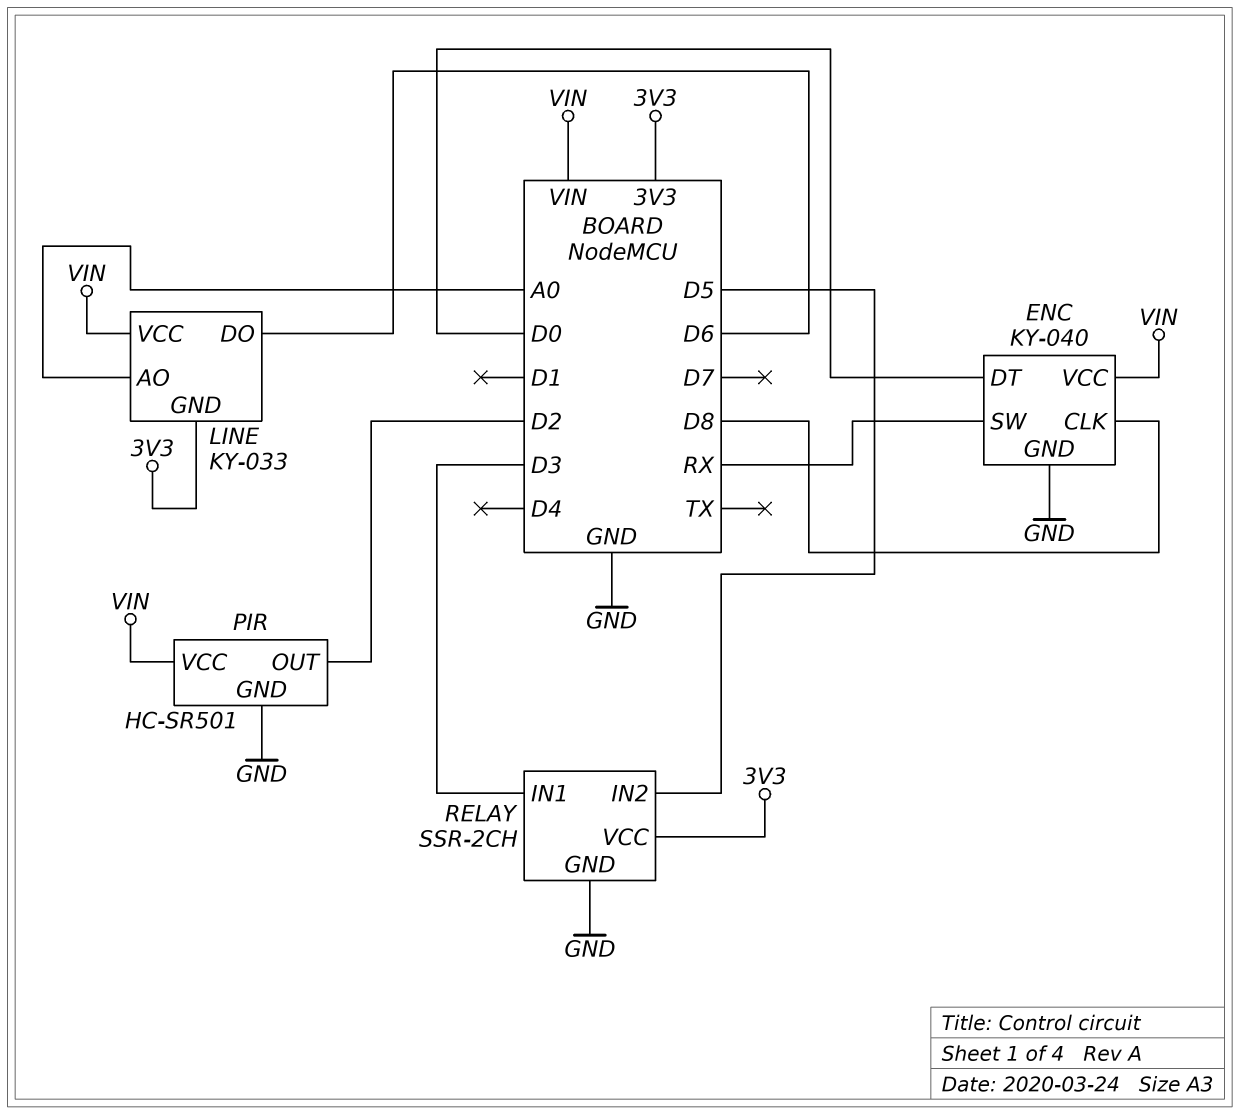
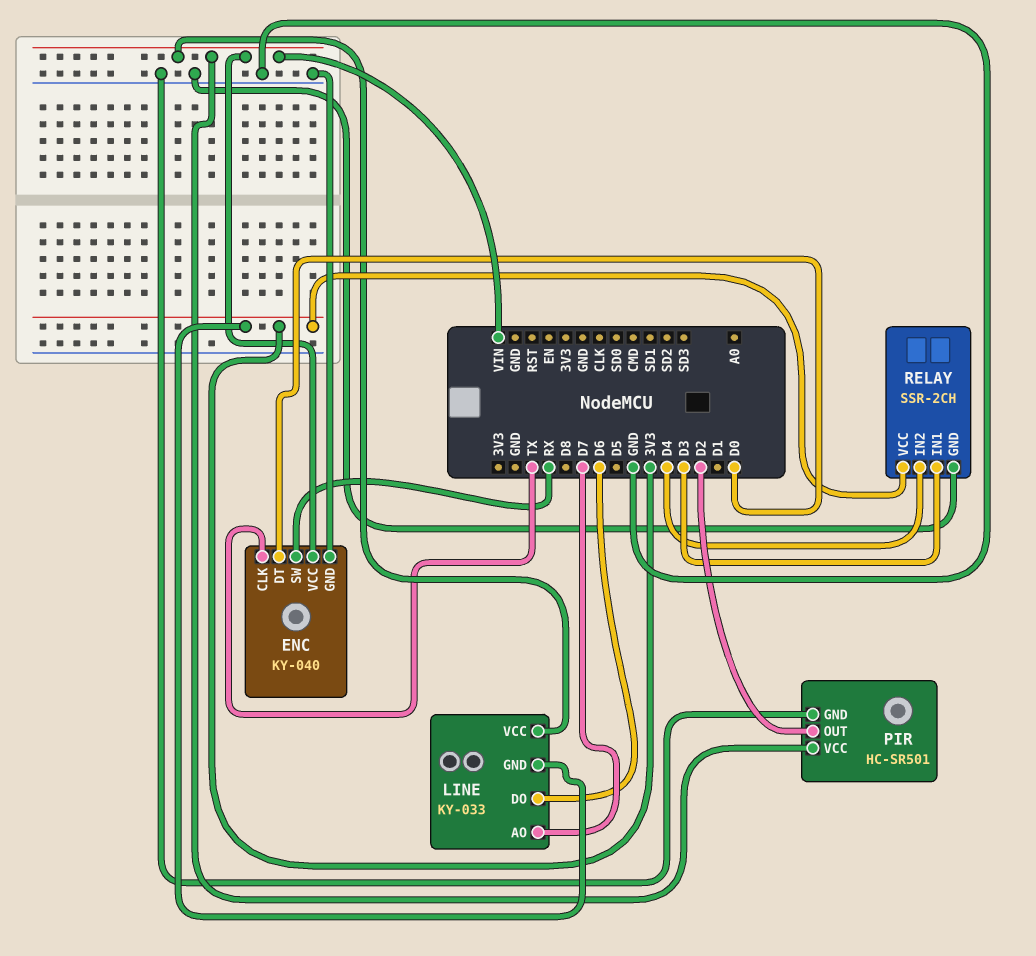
ENC pin CLK: D8 -> TX
LINE pin AO: A0 -> D7
RELAY pin IN2: D5 -> D4

